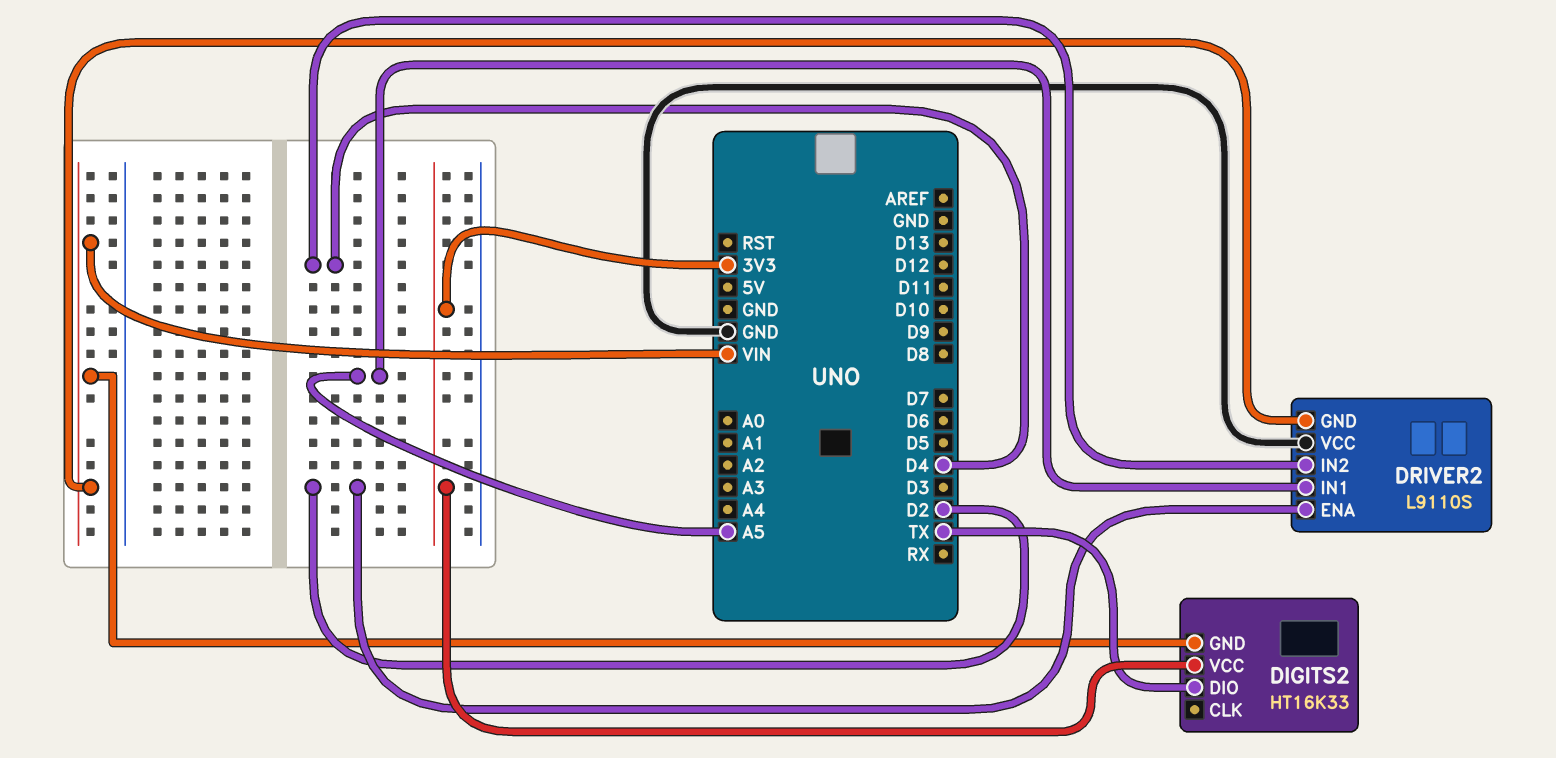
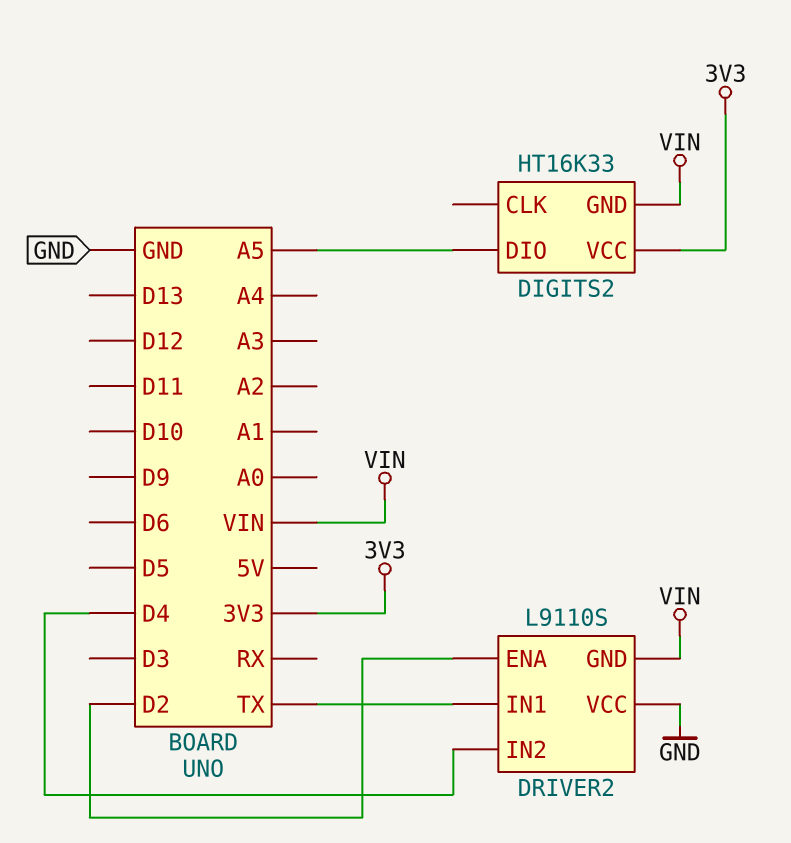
DIGITS2 pin DIO: TX -> A5
DRIVER2 pin IN1: A5 -> TX

